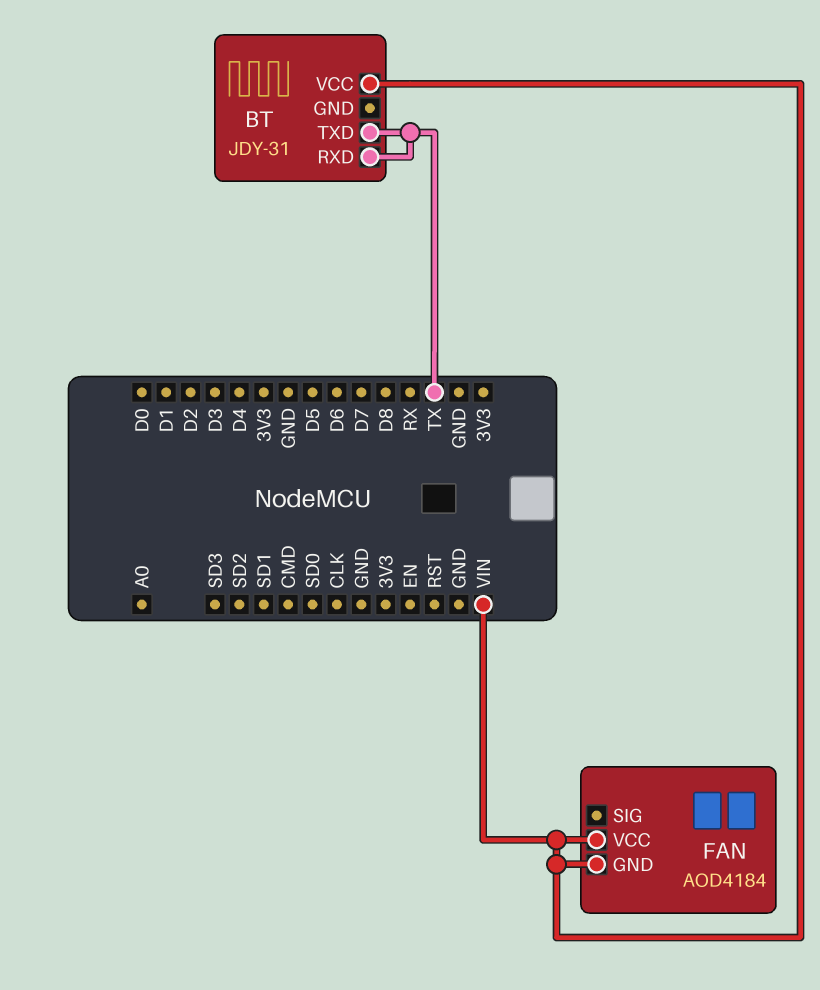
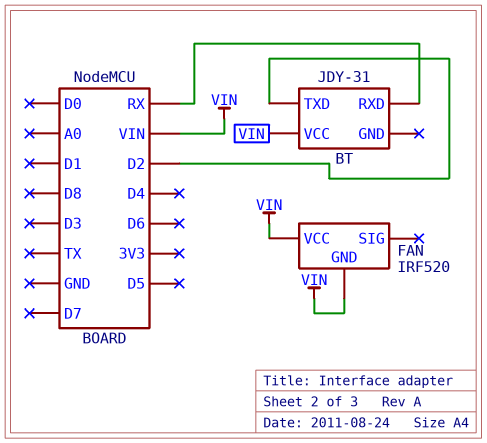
BT pin RXD: TX -> RX
BT pin TXD: TX -> D2
FAN: AOD4184 -> IRF520

